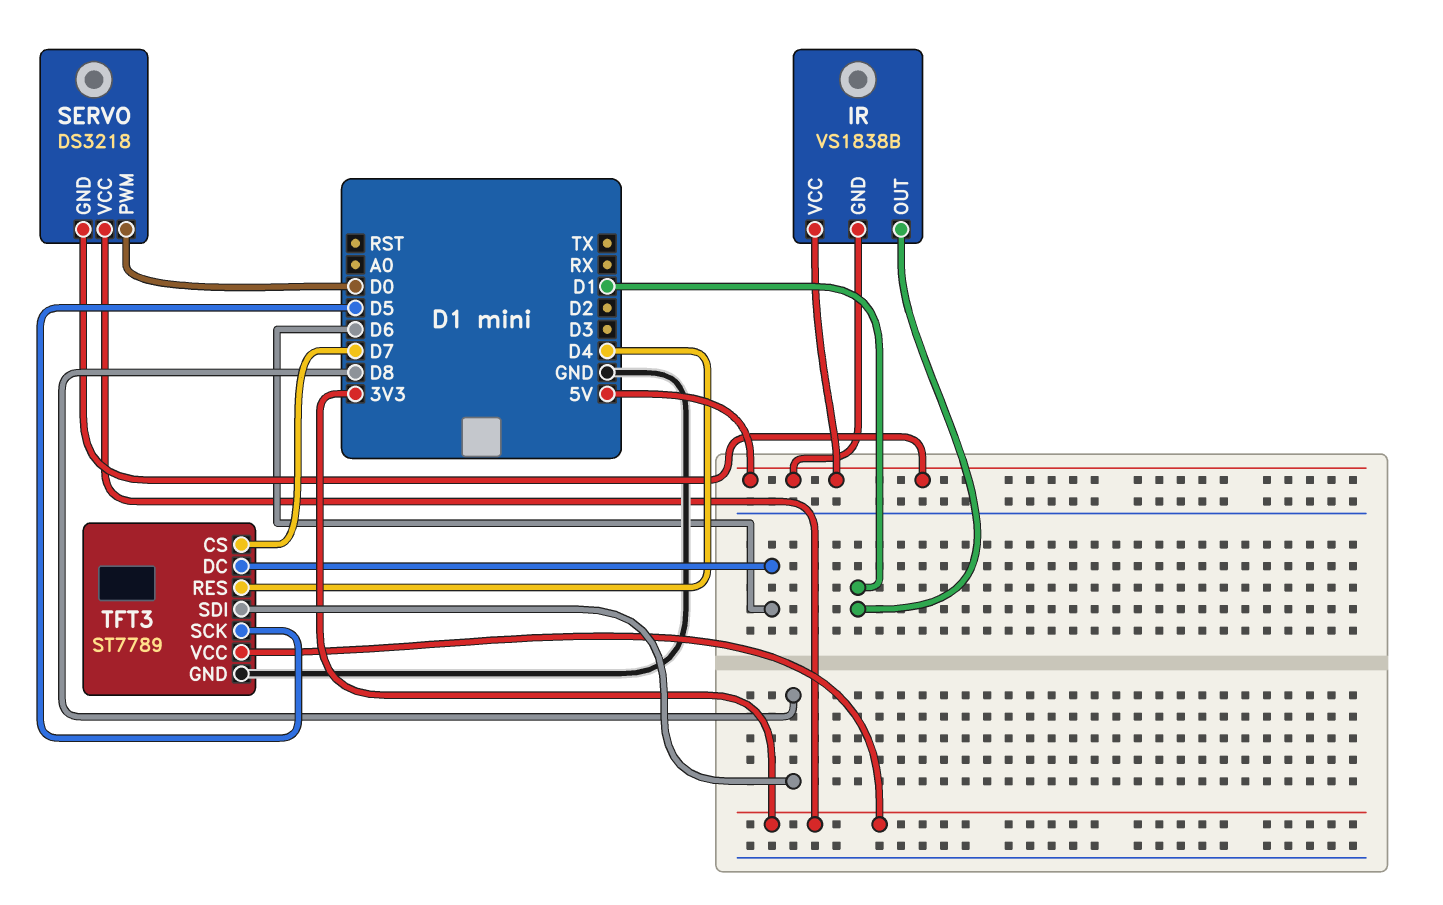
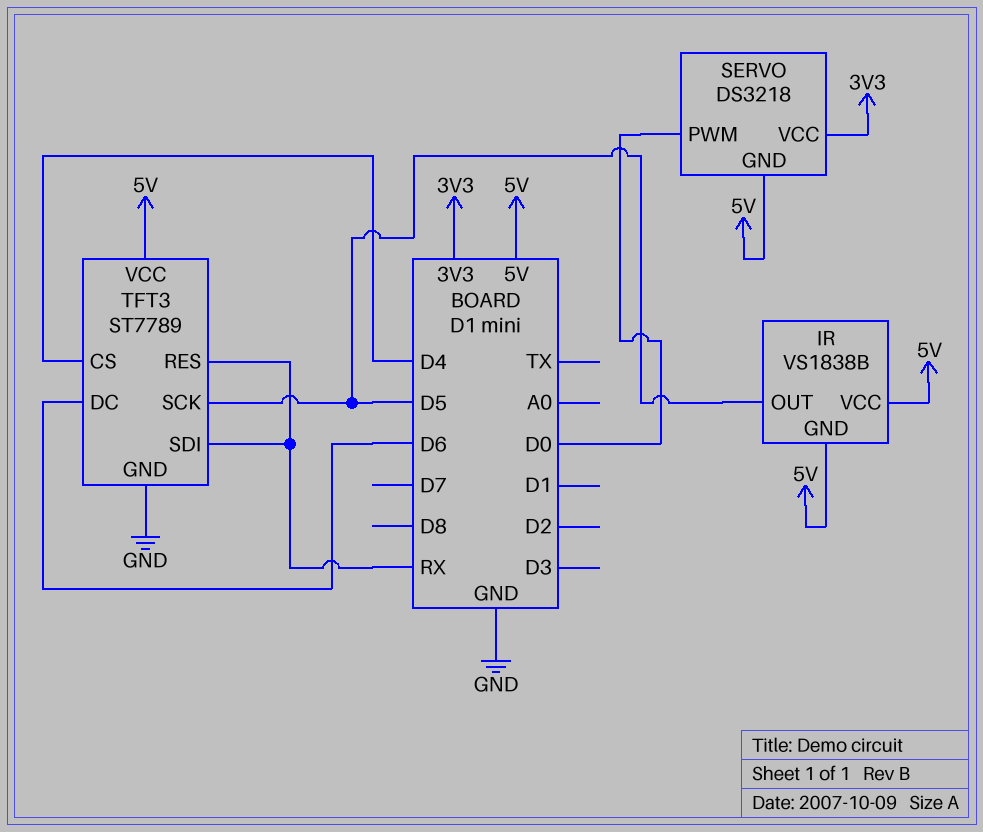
IR pin OUT: D1 -> D5
TFT3 pin CS: D7 -> D4
TFT3 pin RES: D4 -> RX
TFT3 pin SDI: D8 -> RX
TFT3 pin VCC: 3V3 -> 5V

